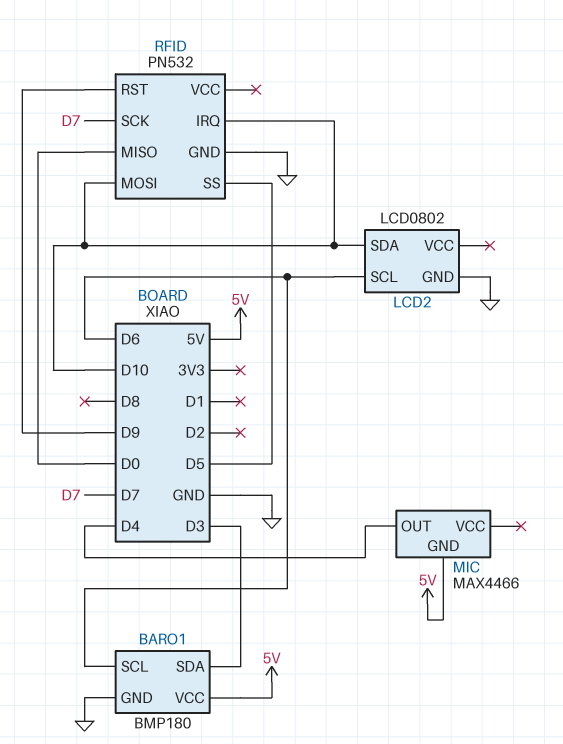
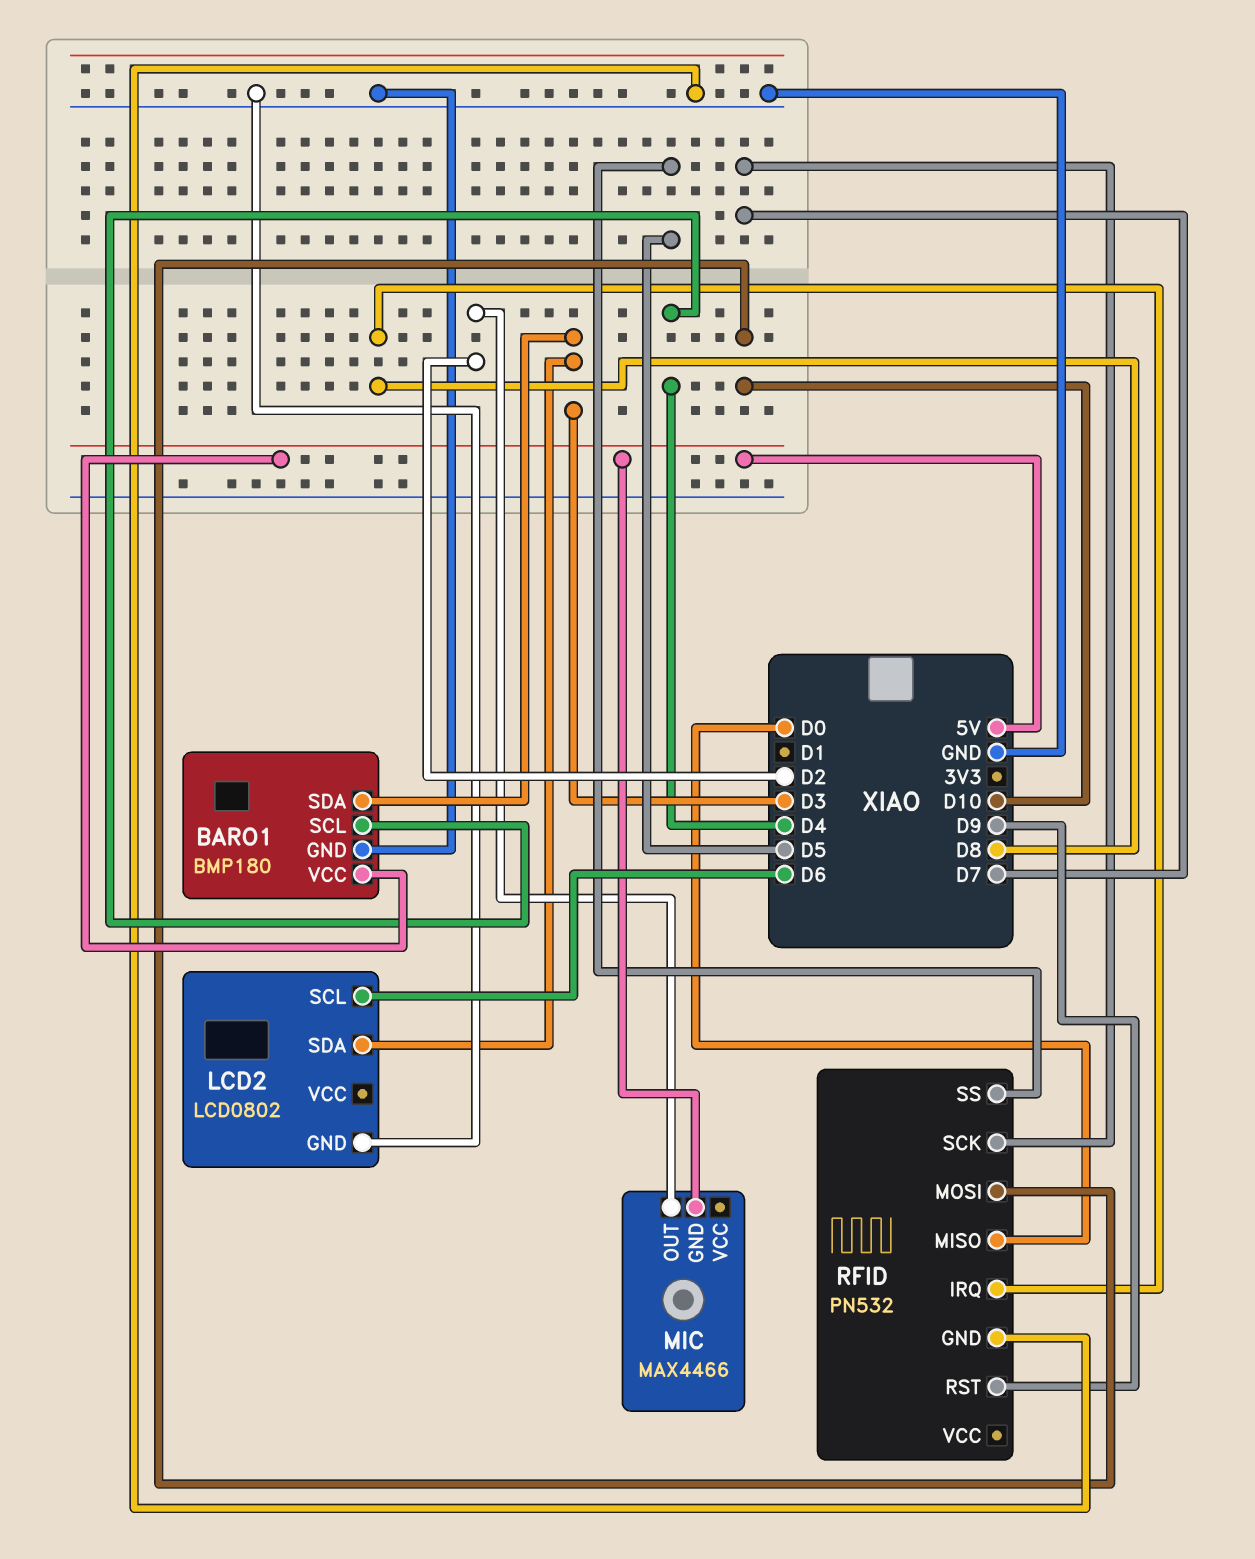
BARO1 pin SCL: D6 -> D4
LCD2 pin SDA: D10 -> D3
MIC pin OUT: D4 -> D2
RFID pin IRQ: D10 -> D8

